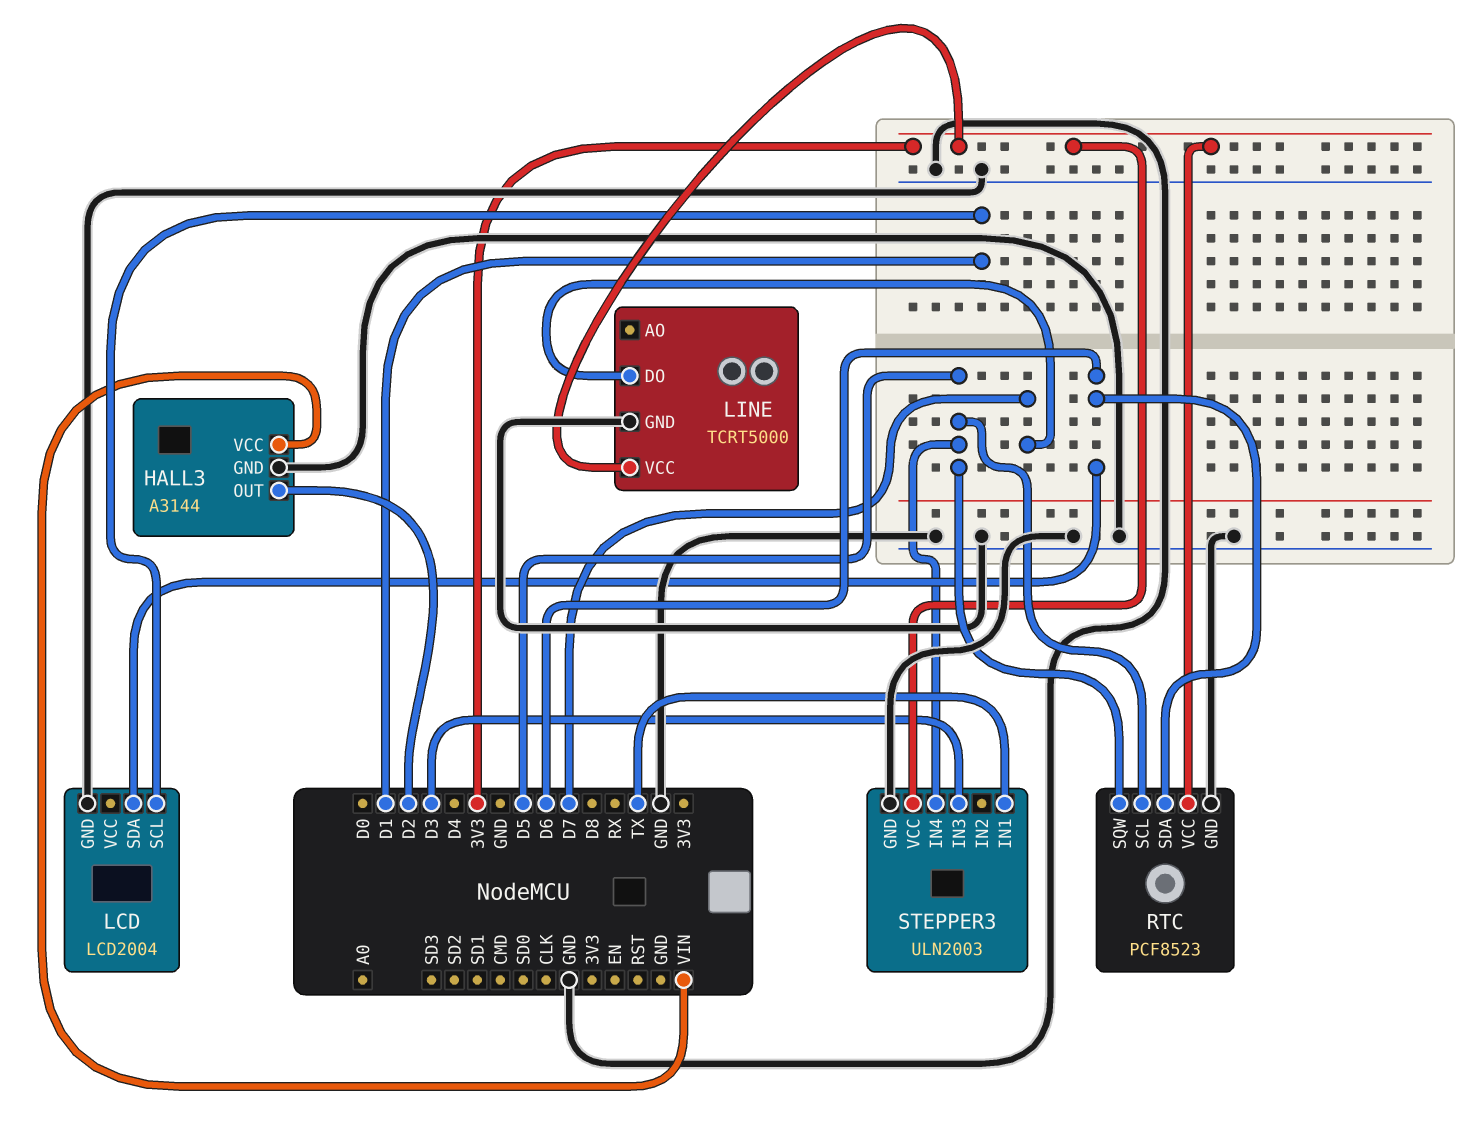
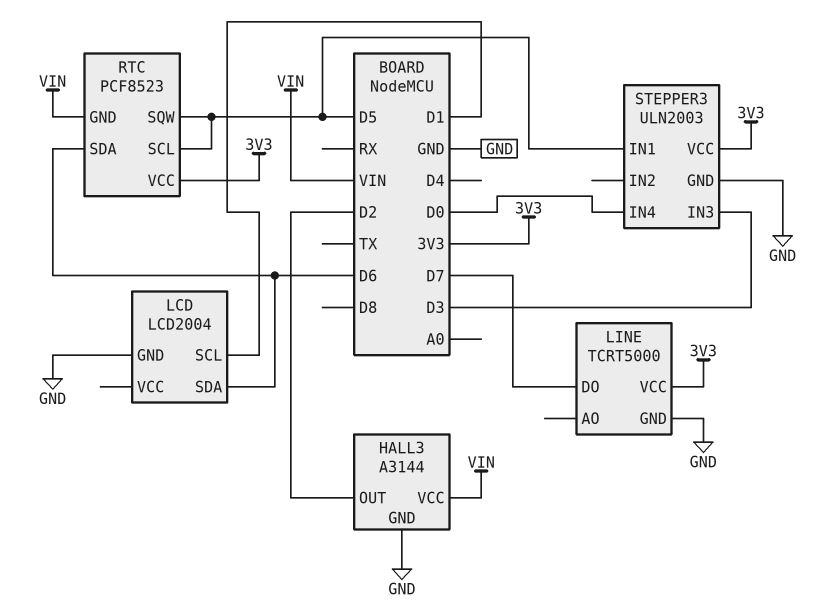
RTC pin GND: GND -> VIN
STEPPER3 pin IN1: TX -> D5
STEPPER3 pin IN4: D5 -> D0

